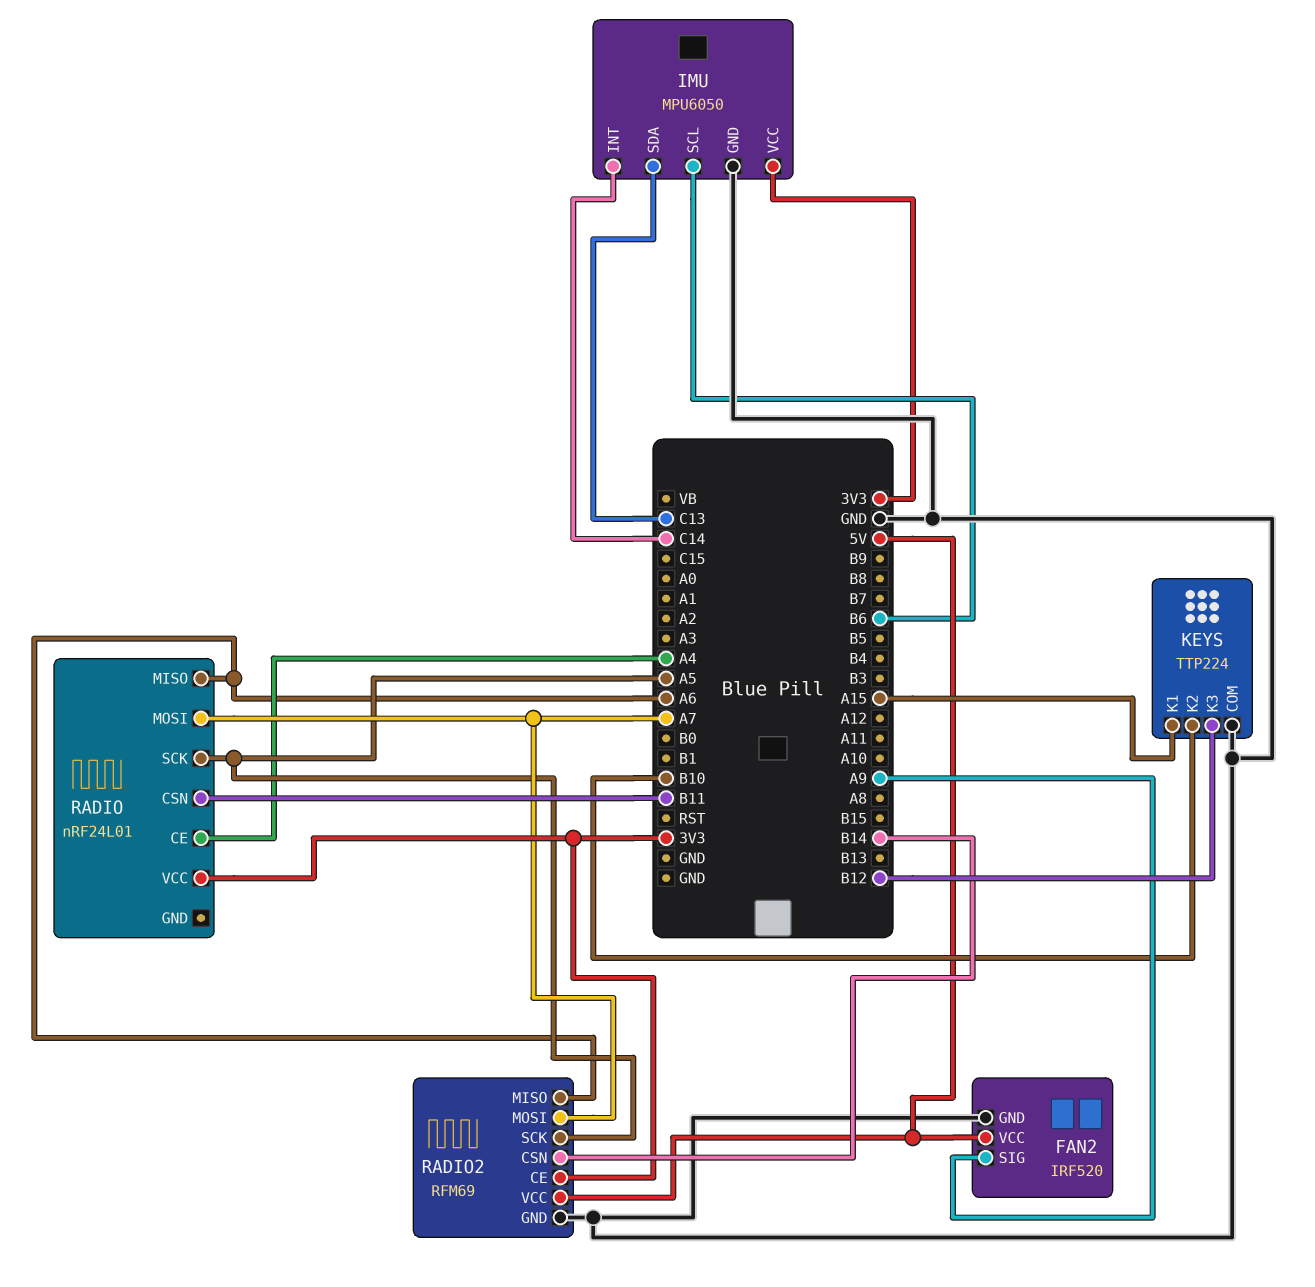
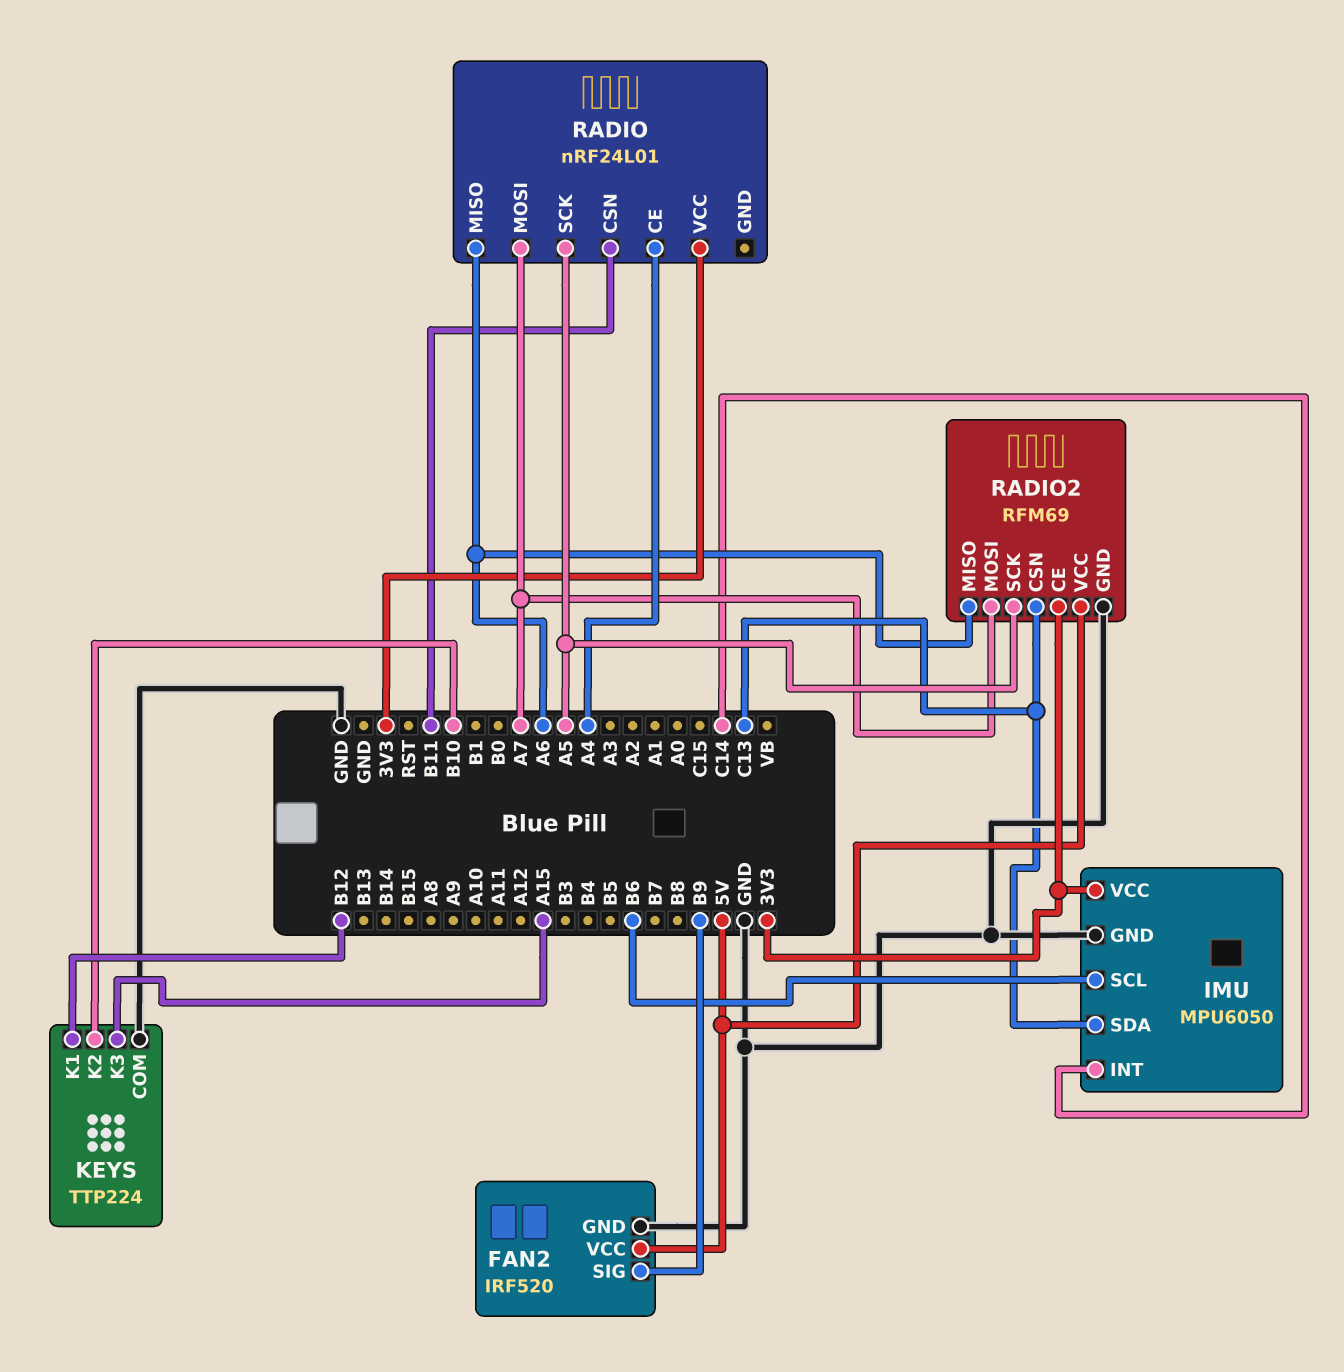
FAN2 pin SIG: A9 -> B9
KEYS pin K1: A15 -> B12
KEYS pin K3: B12 -> A15
RADIO2 pin CSN: B14 -> C13

